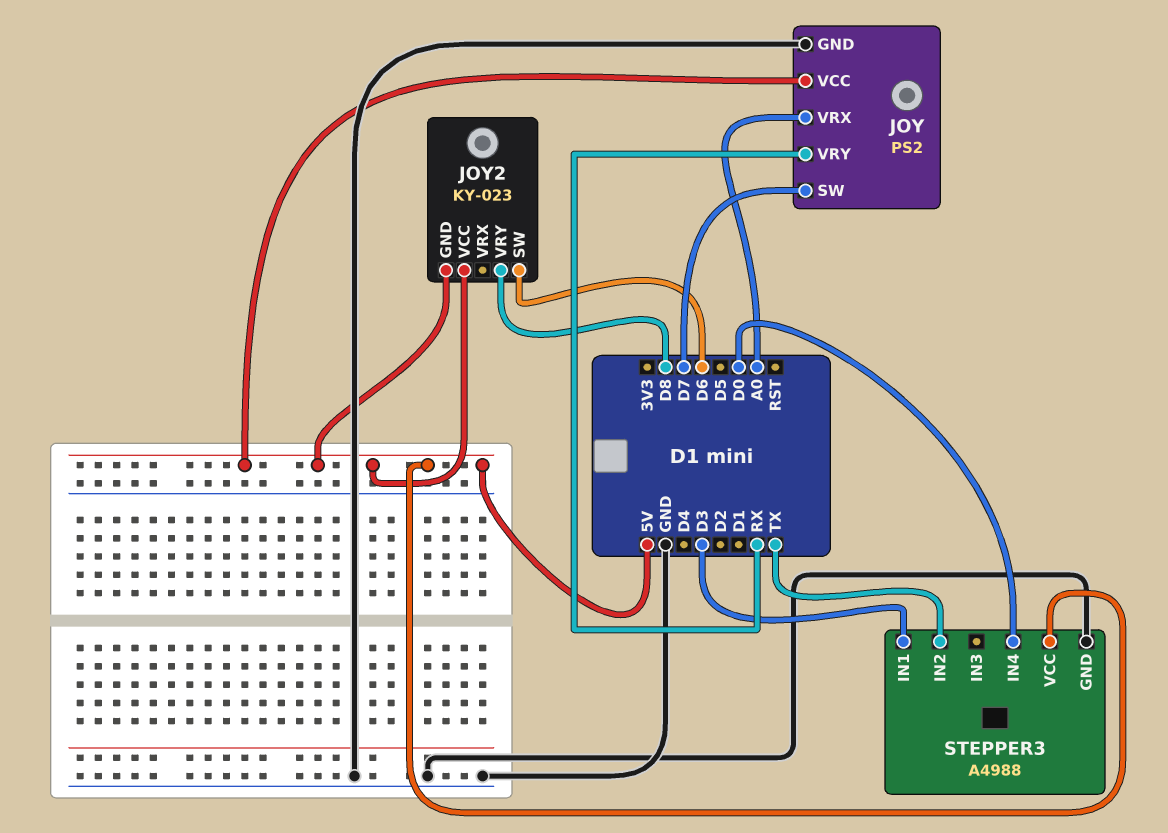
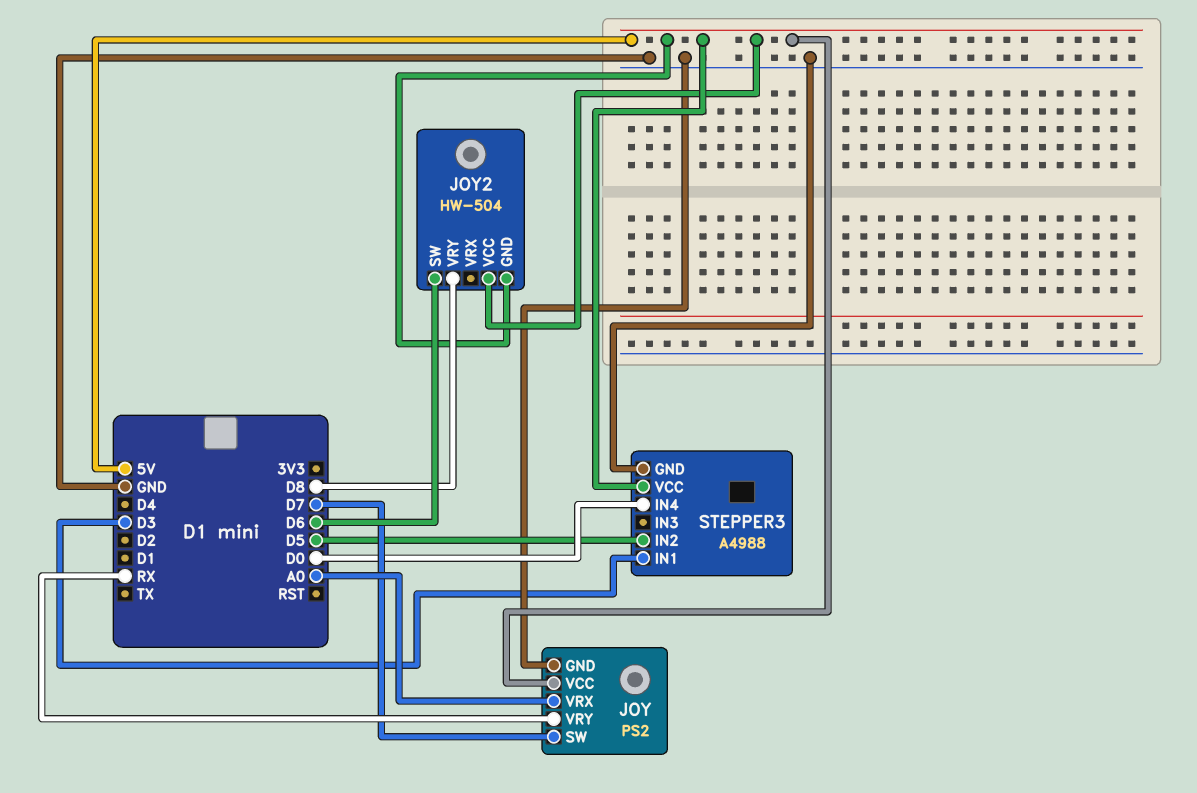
JOY2: KY-023 -> HW-504
STEPPER3 pin IN2: TX -> D5

